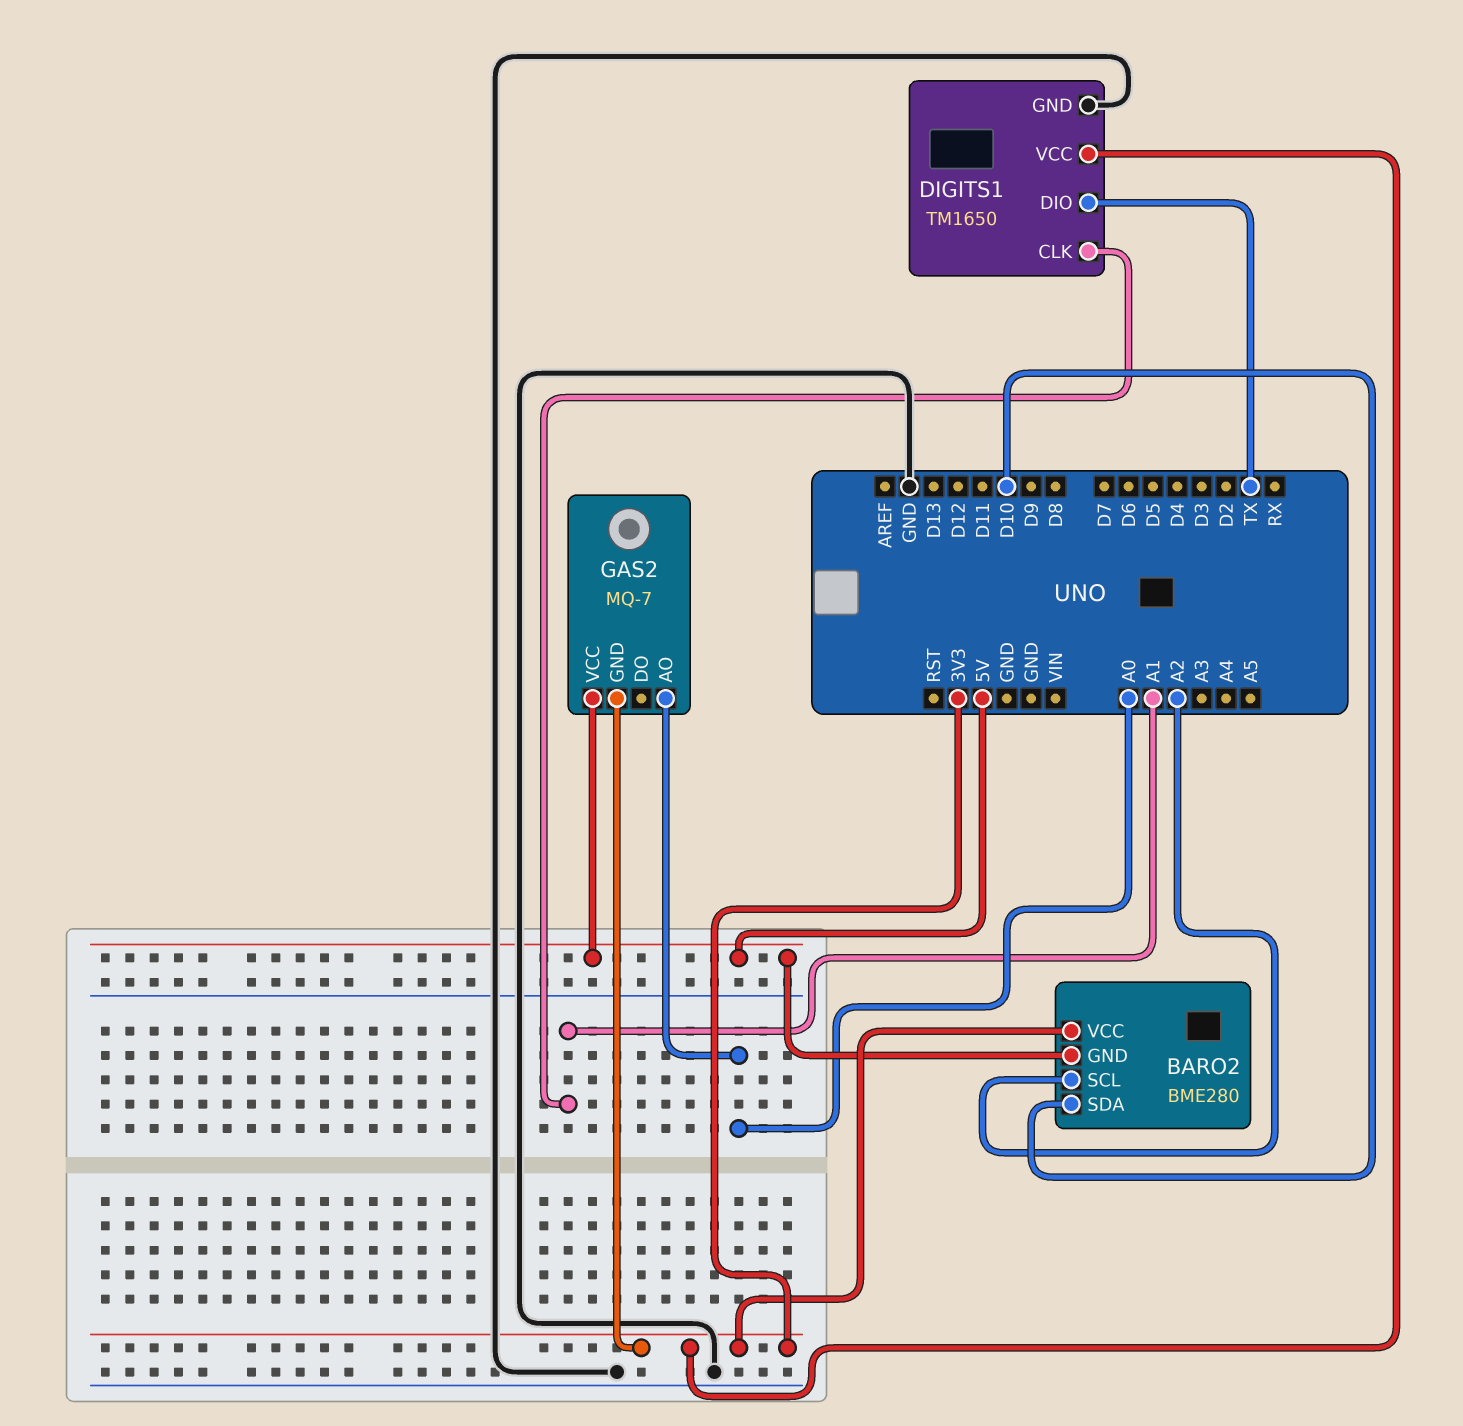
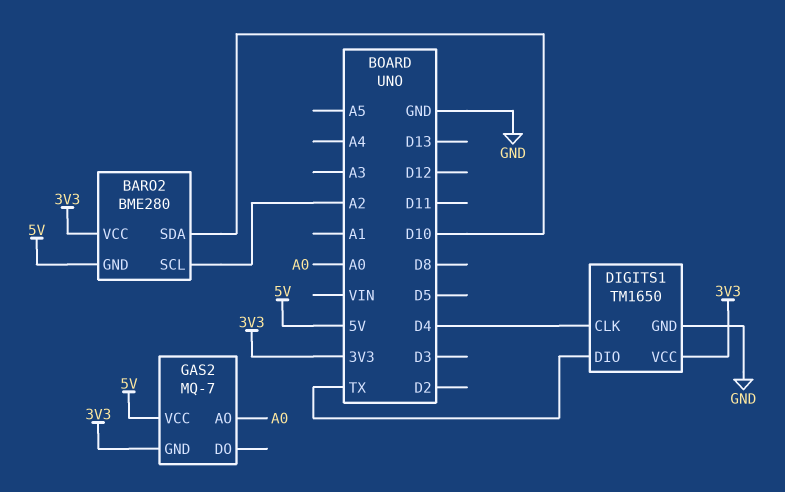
DIGITS1 pin CLK: A1 -> D4

